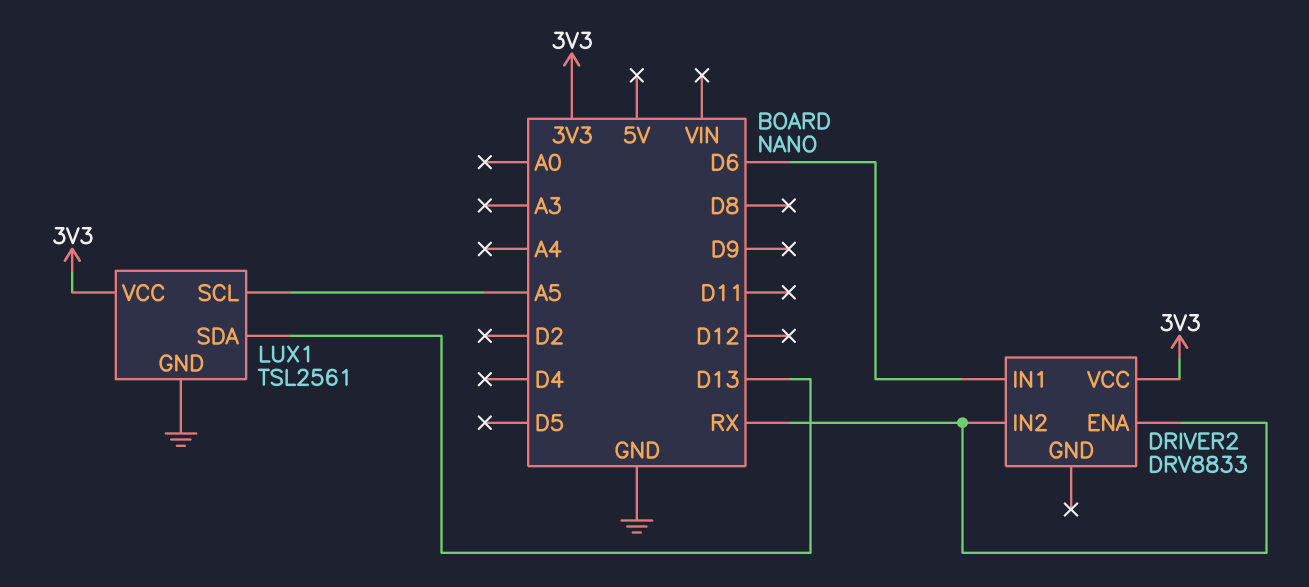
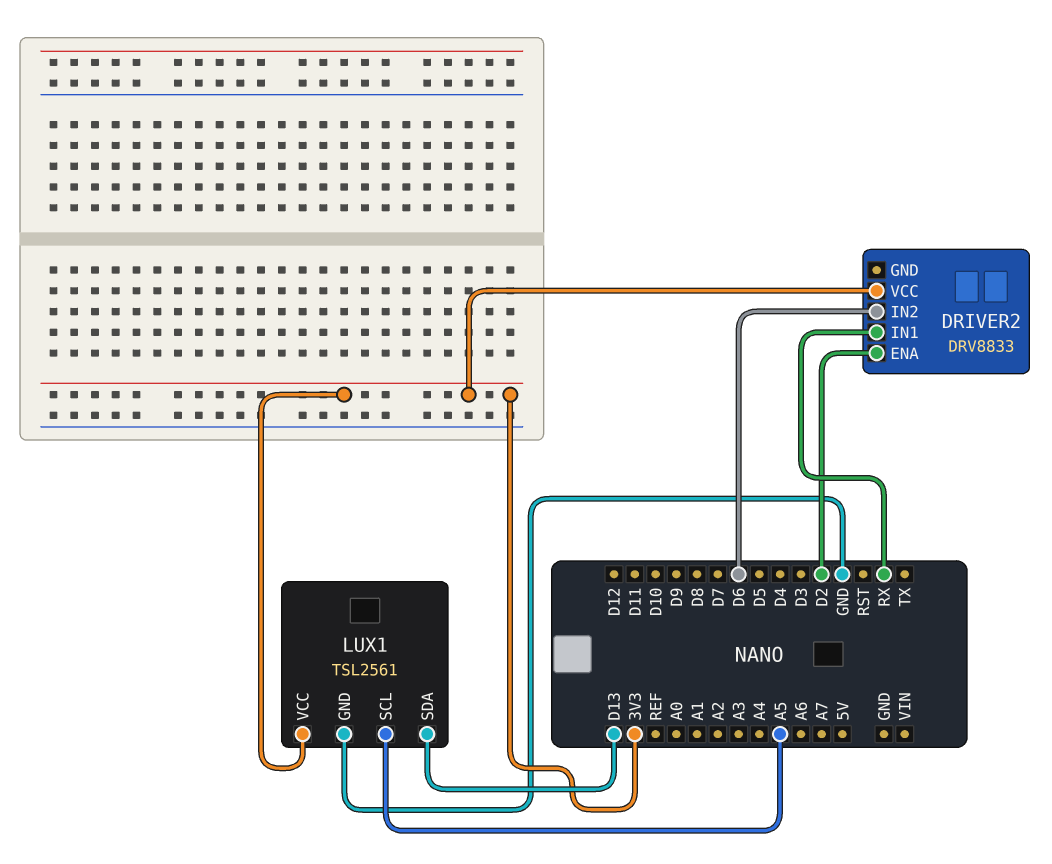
DRIVER2 pin ENA: RX -> D2
DRIVER2 pin IN1: D6 -> RX
DRIVER2 pin IN2: RX -> D6

